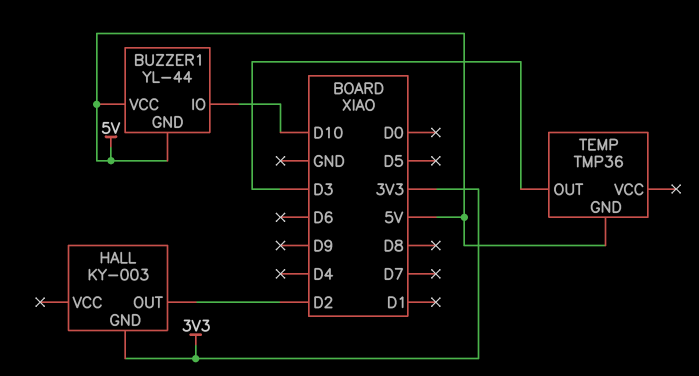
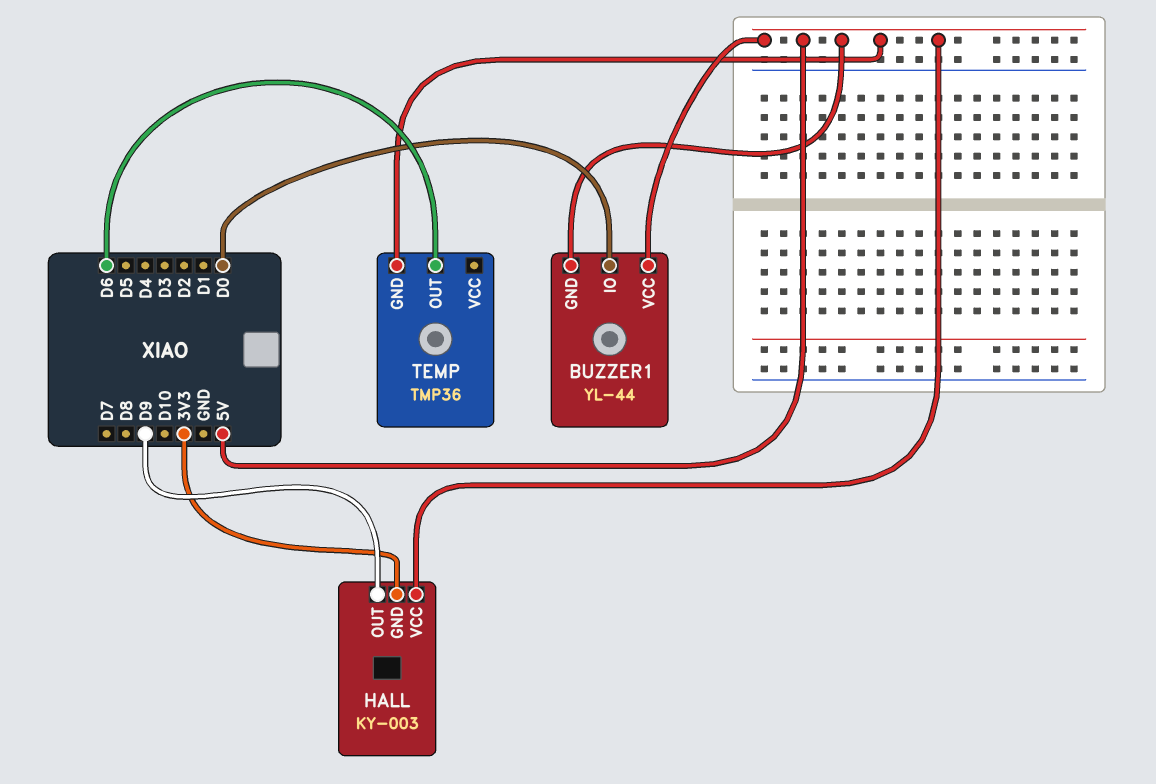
BUZZER1 pin IO: D10 -> D0
HALL pin OUT: D2 -> D9
HALL pin VCC: none -> 5V
TEMP pin OUT: D3 -> D6

